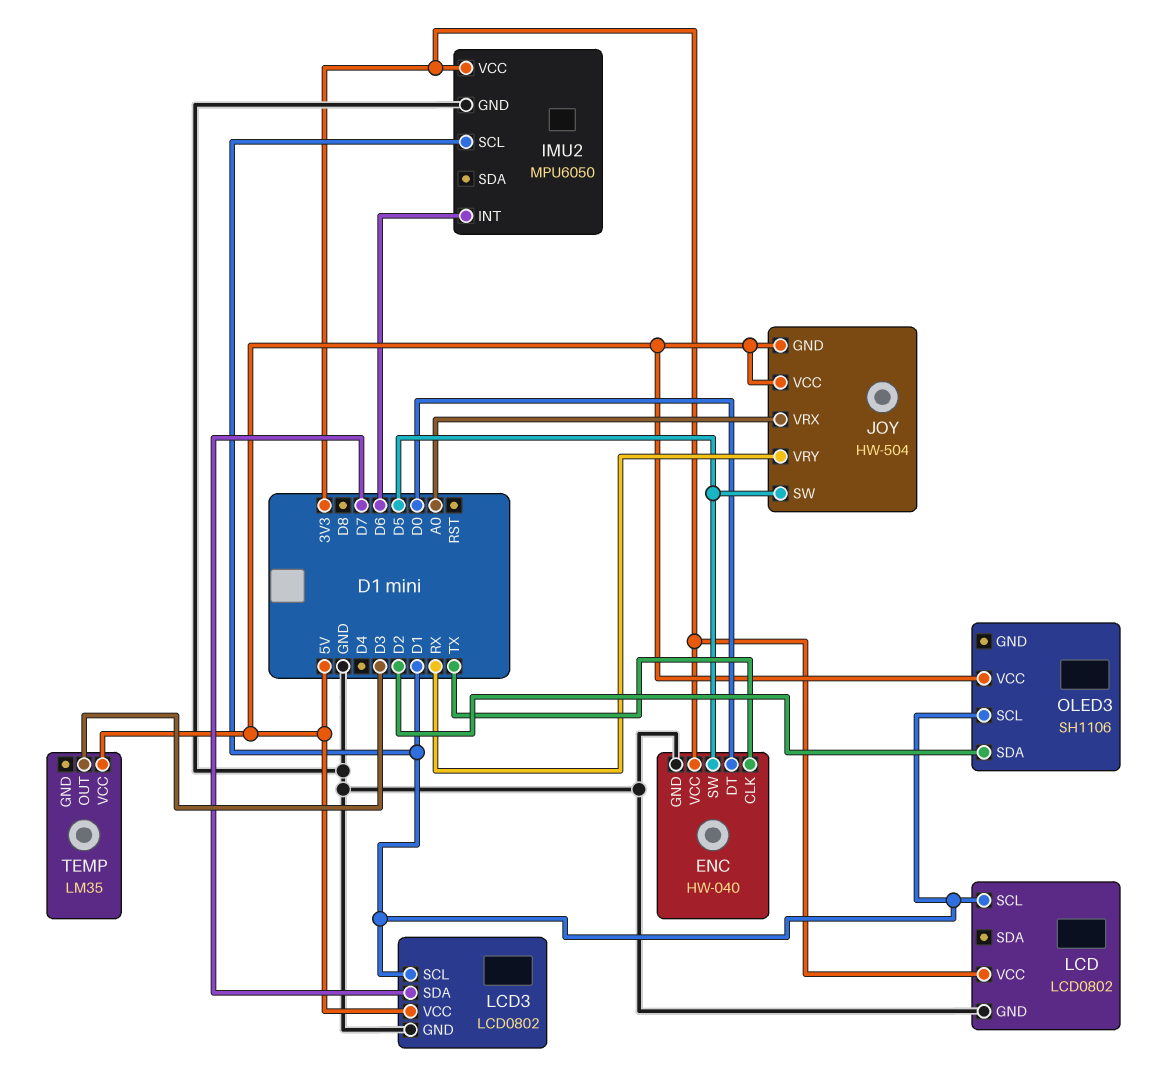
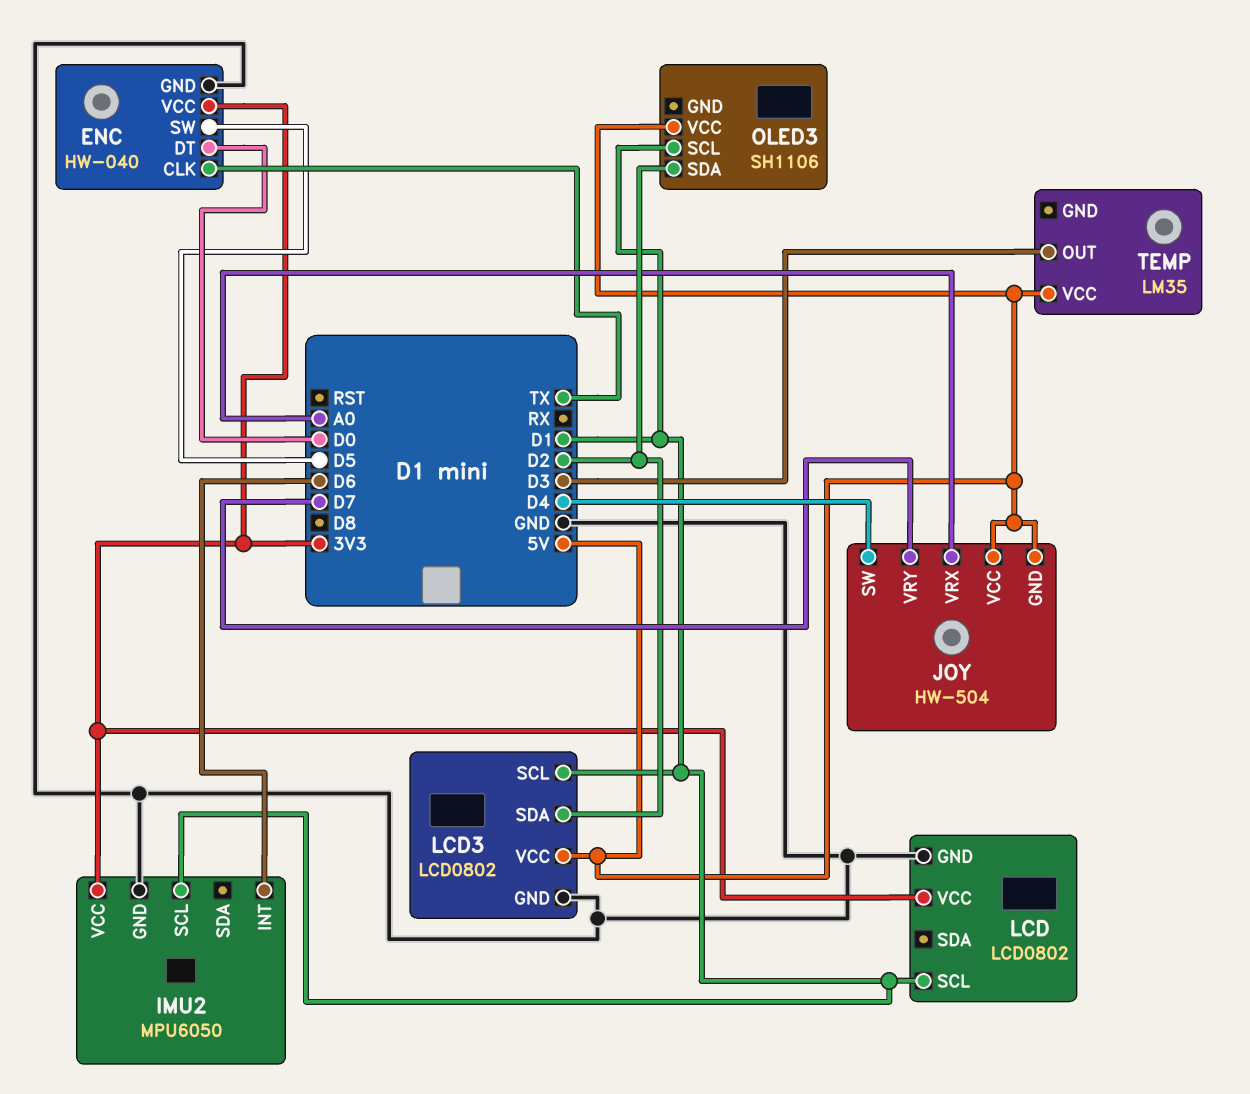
JOY pin SW: D5 -> D4
JOY pin VRY: RX -> D7
LCD3 pin SDA: D7 -> D2

